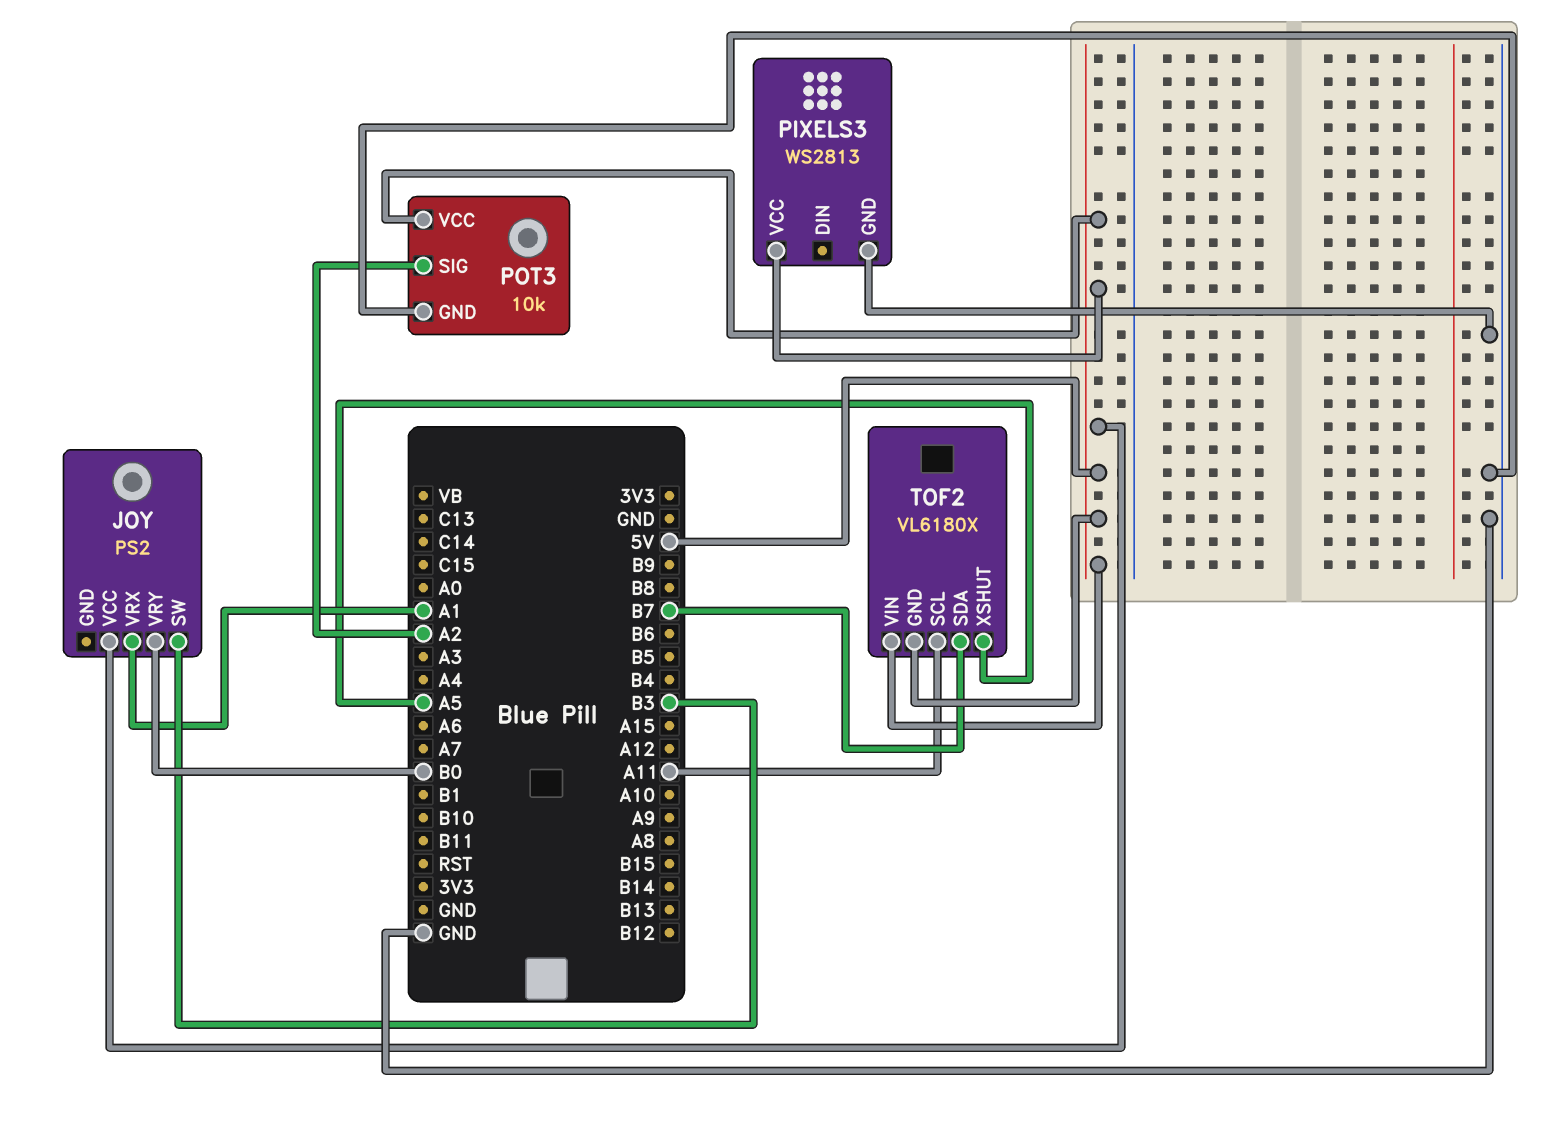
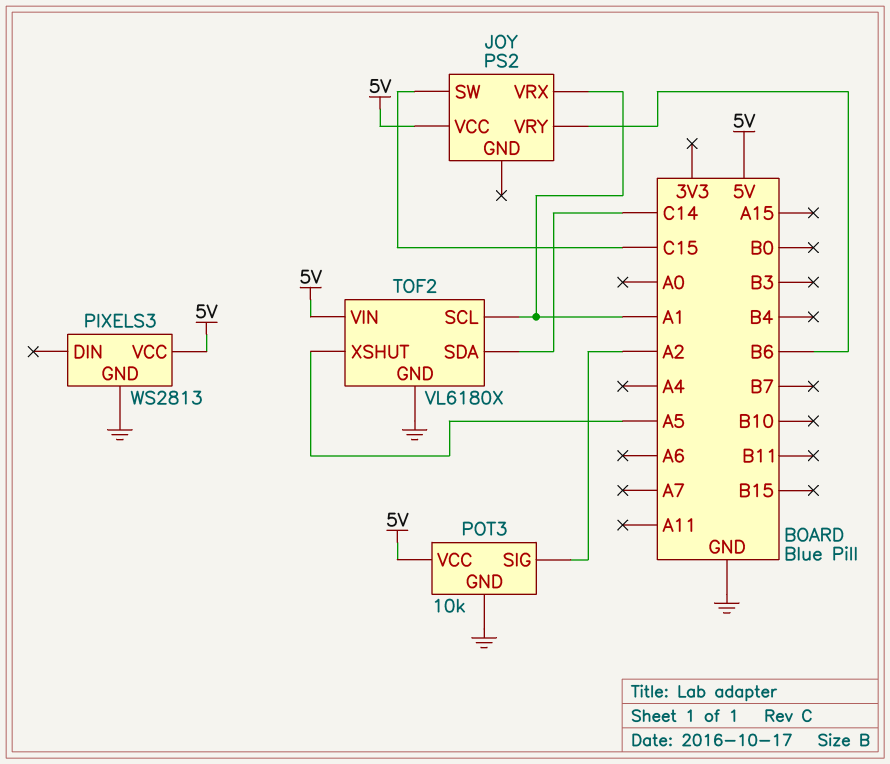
JOY pin SW: B3 -> C15
JOY pin VRY: B0 -> B6
TOF2 pin GND: 5V -> GND
TOF2 pin SCL: A11 -> A1
TOF2 pin SDA: B7 -> C14

